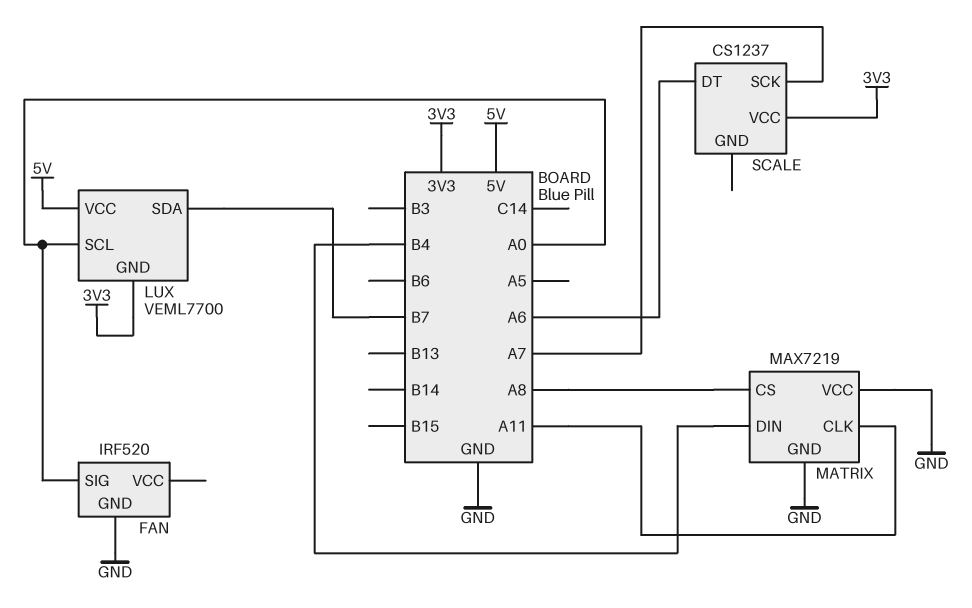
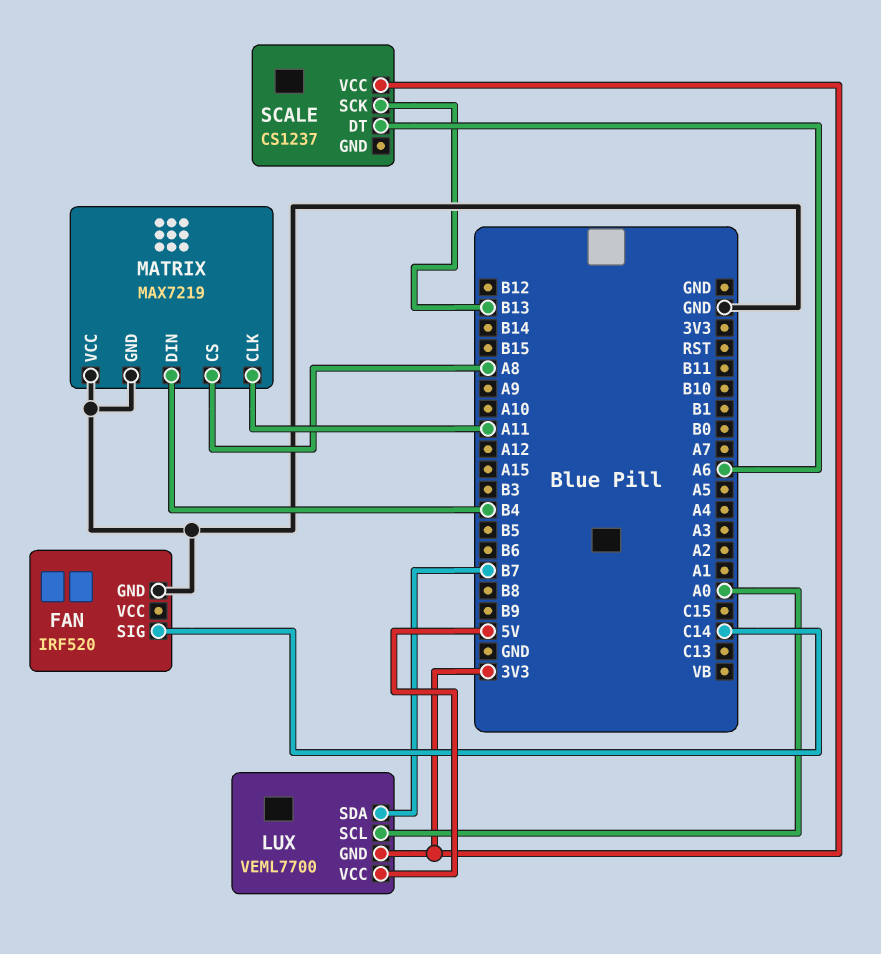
FAN pin SIG: A0 -> C14
SCALE pin SCK: A7 -> B13

